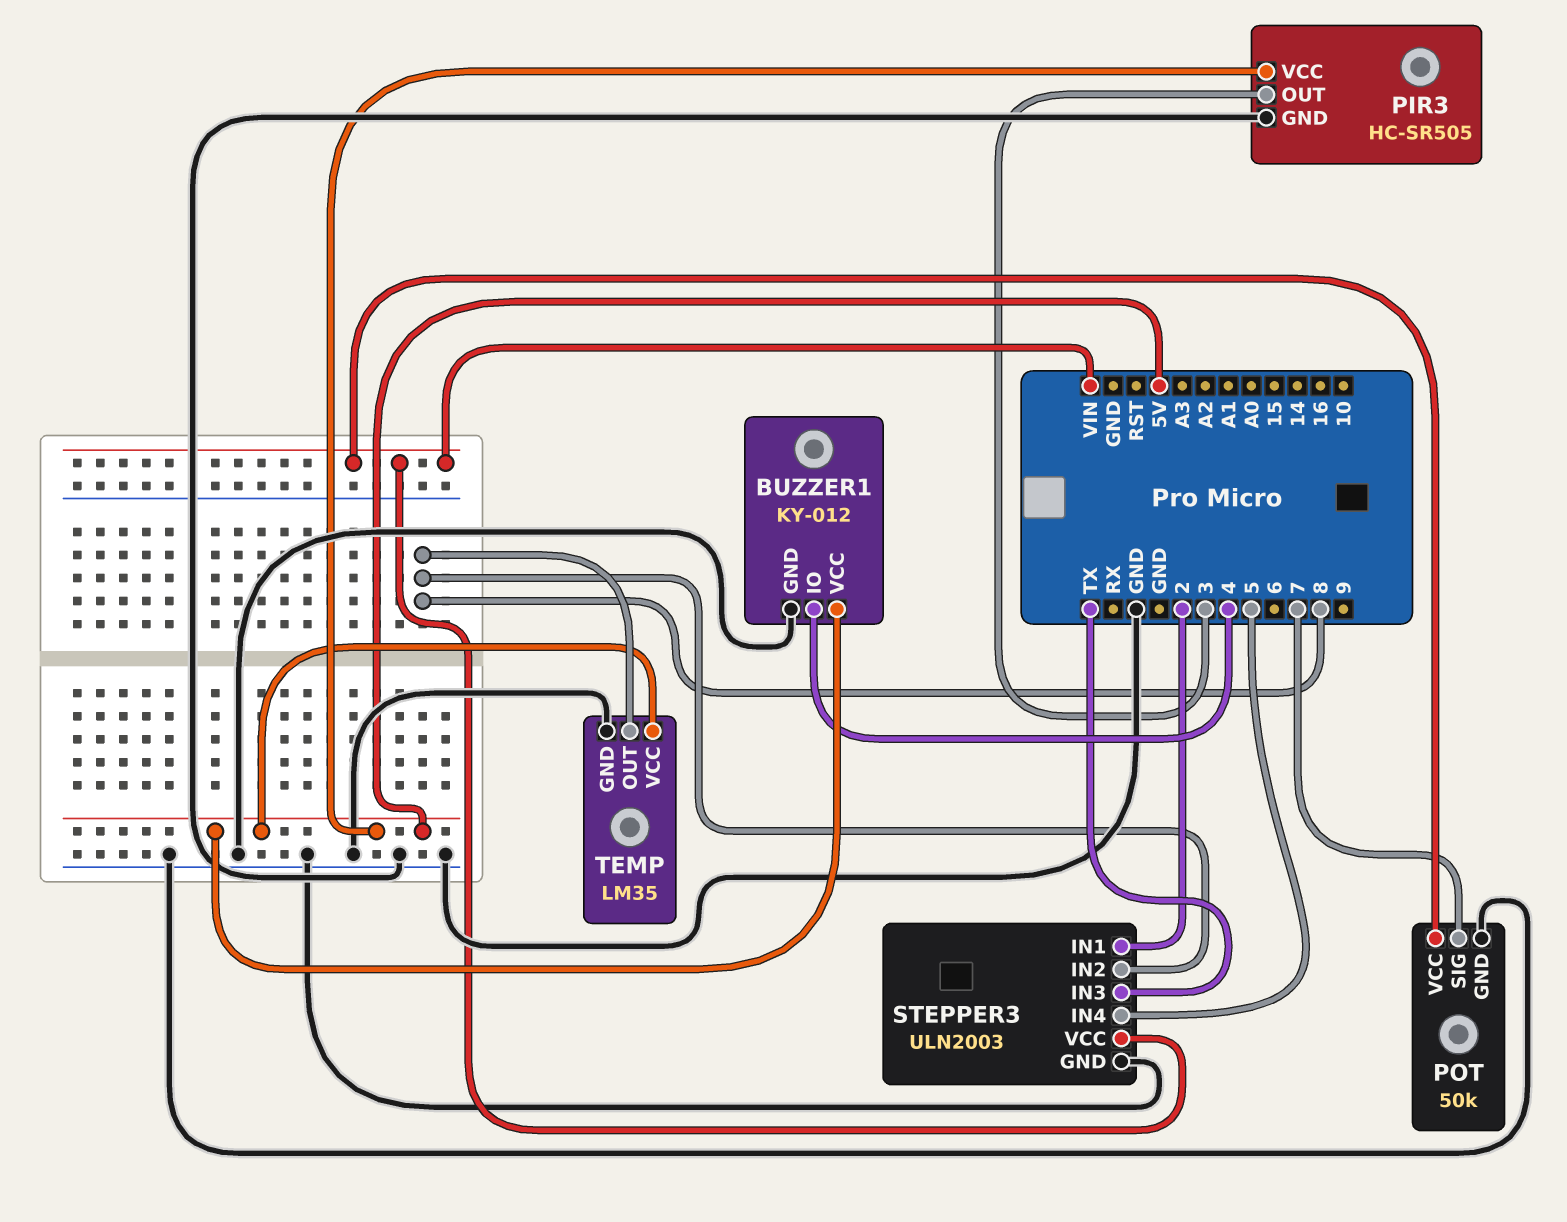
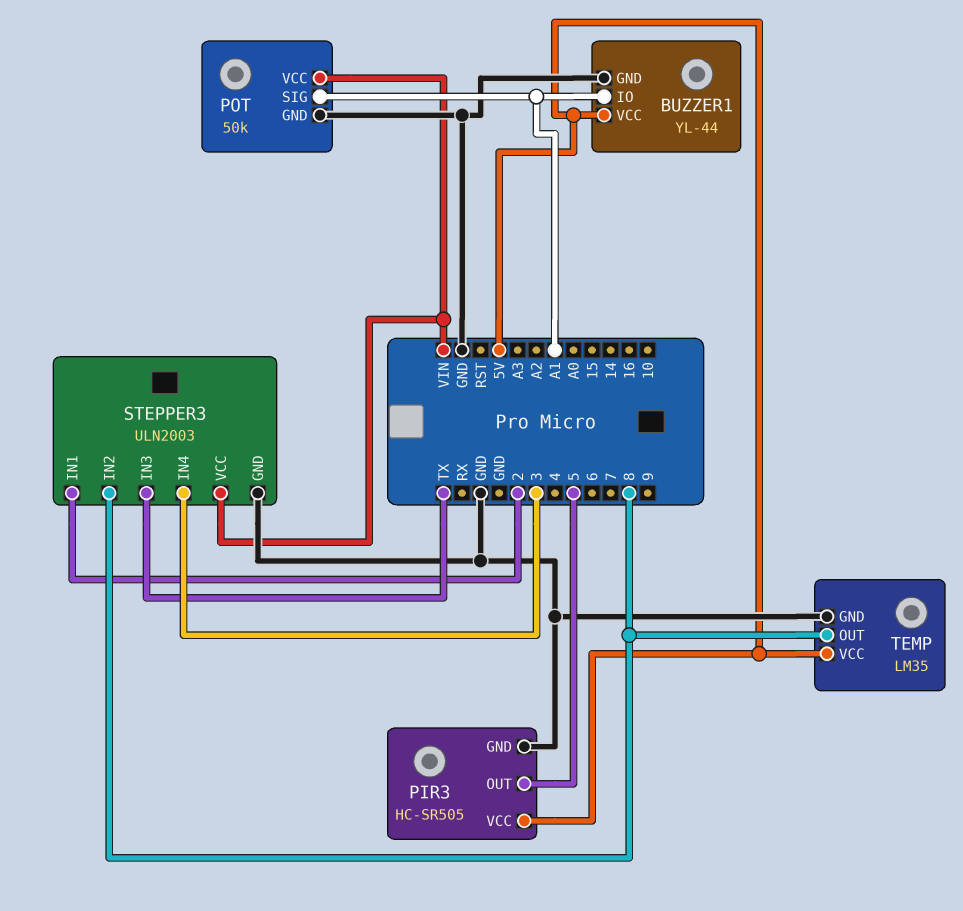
BUZZER1: KY-012 -> YL-44
BUZZER1 pin IO: 4 -> A1
PIR3 pin OUT: 3 -> 5
POT pin SIG: 7 -> A1
STEPPER3 pin IN4: 5 -> 3

